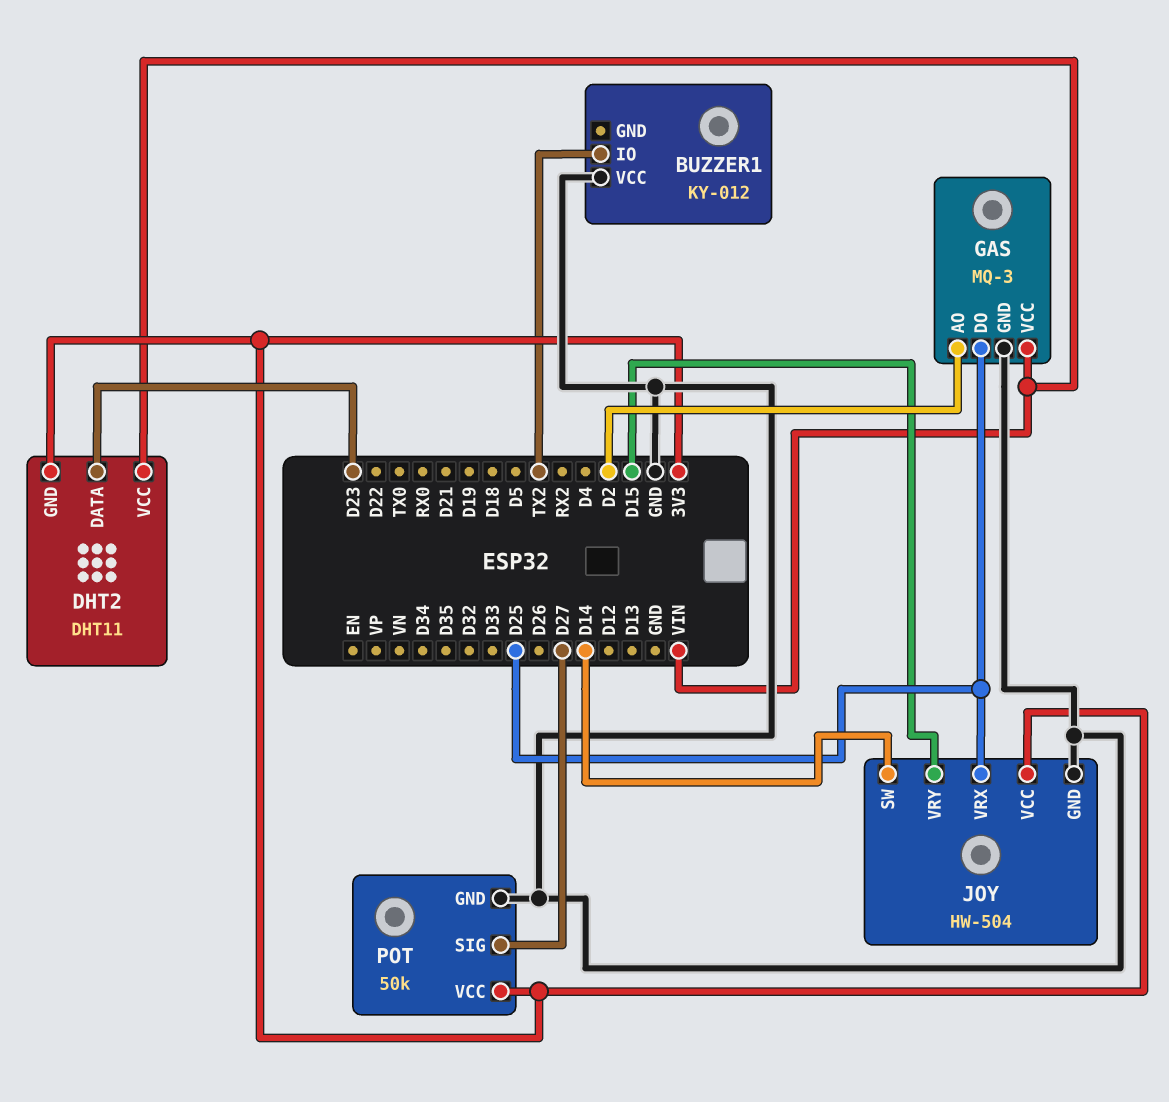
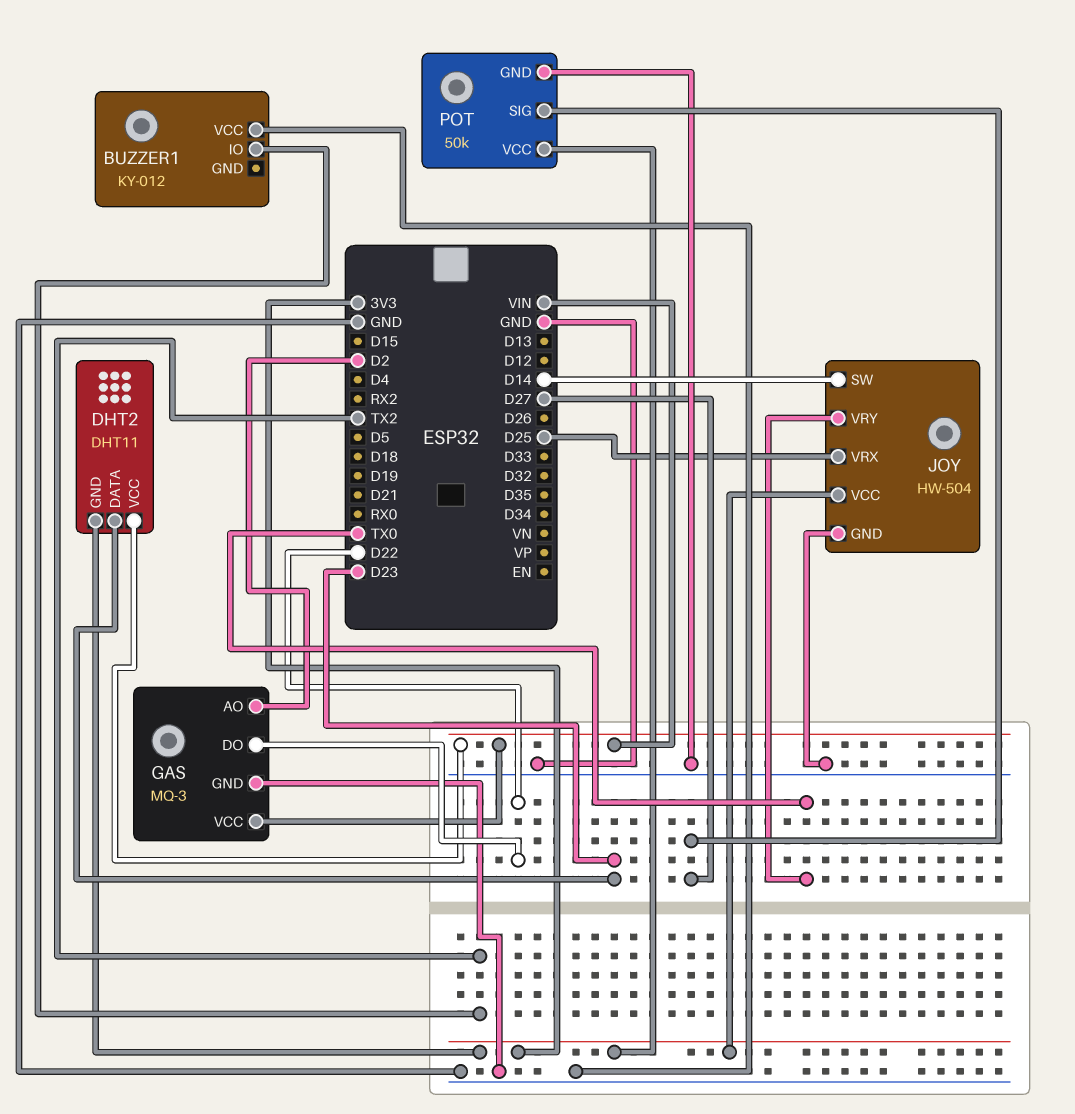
GAS pin DO: D25 -> D22
JOY pin VRY: D15 -> TX0

